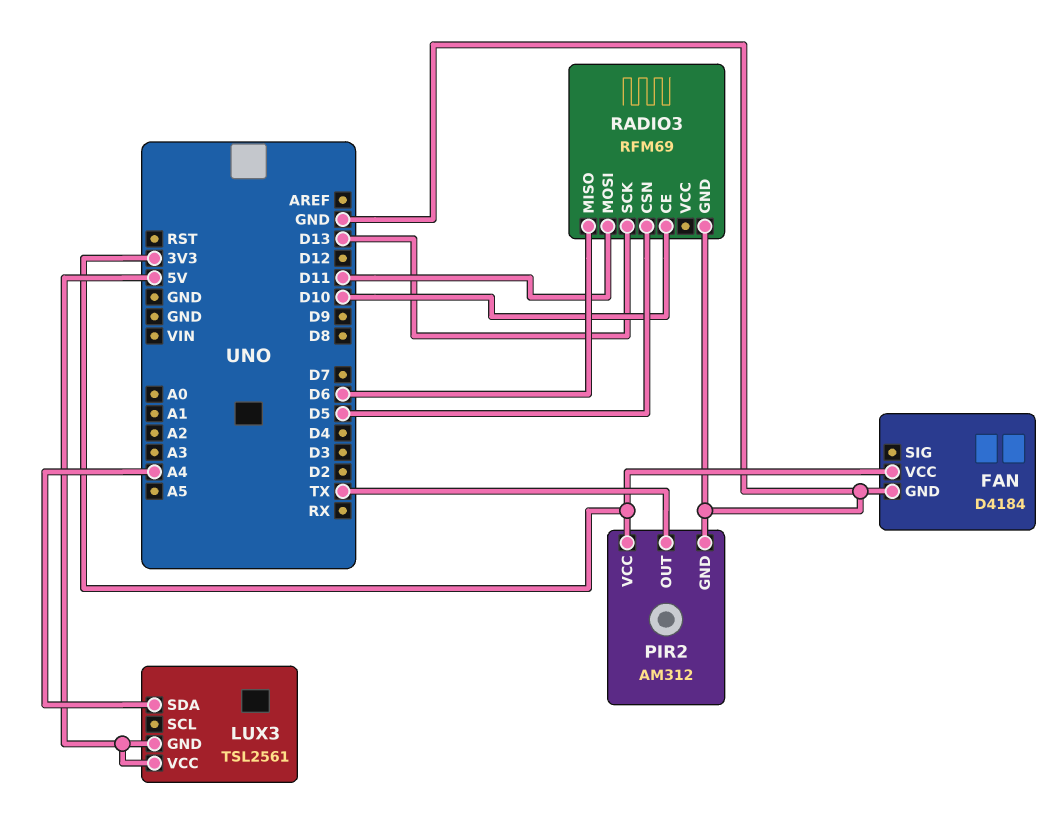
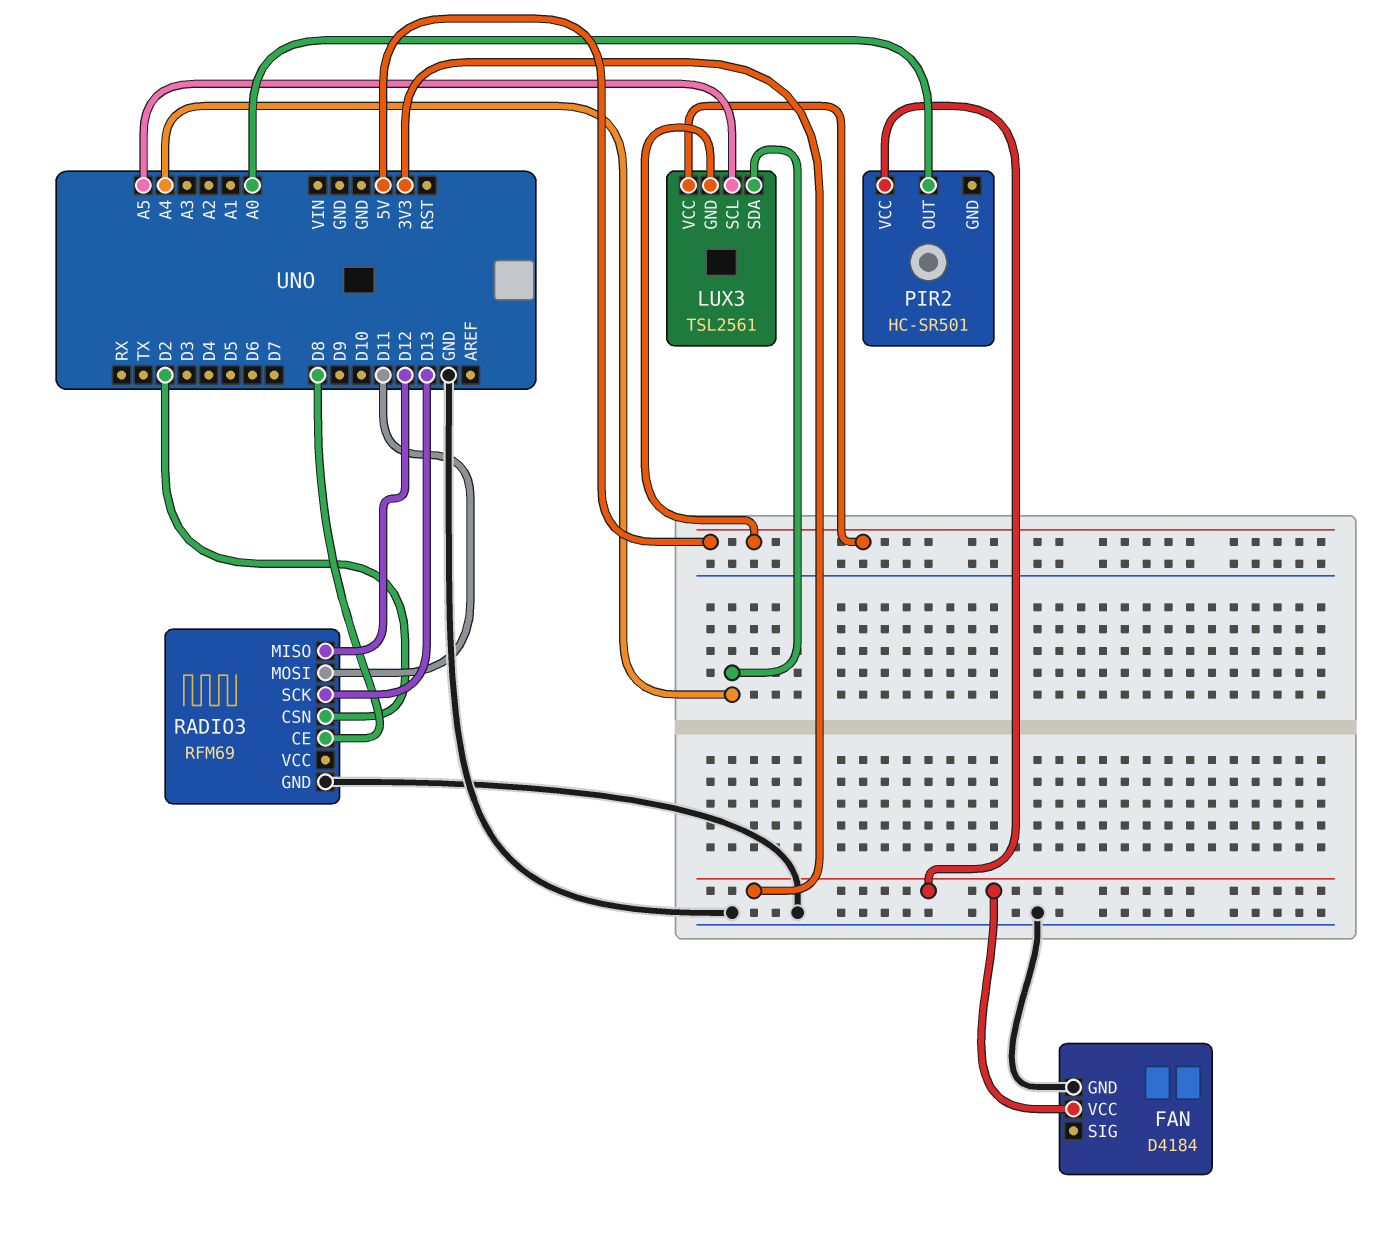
LUX3 pin SCL: none -> A5
PIR2: AM312 -> HC-SR501
PIR2 pin GND: GND -> none
PIR2 pin OUT: TX -> A0
RADIO3 pin CE: D10 -> D8
RADIO3 pin CSN: D5 -> D2
RADIO3 pin MISO: D6 -> D12

